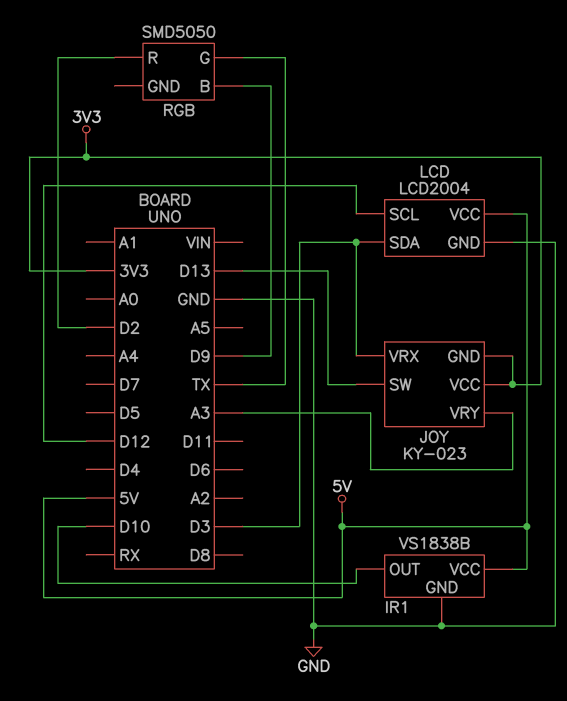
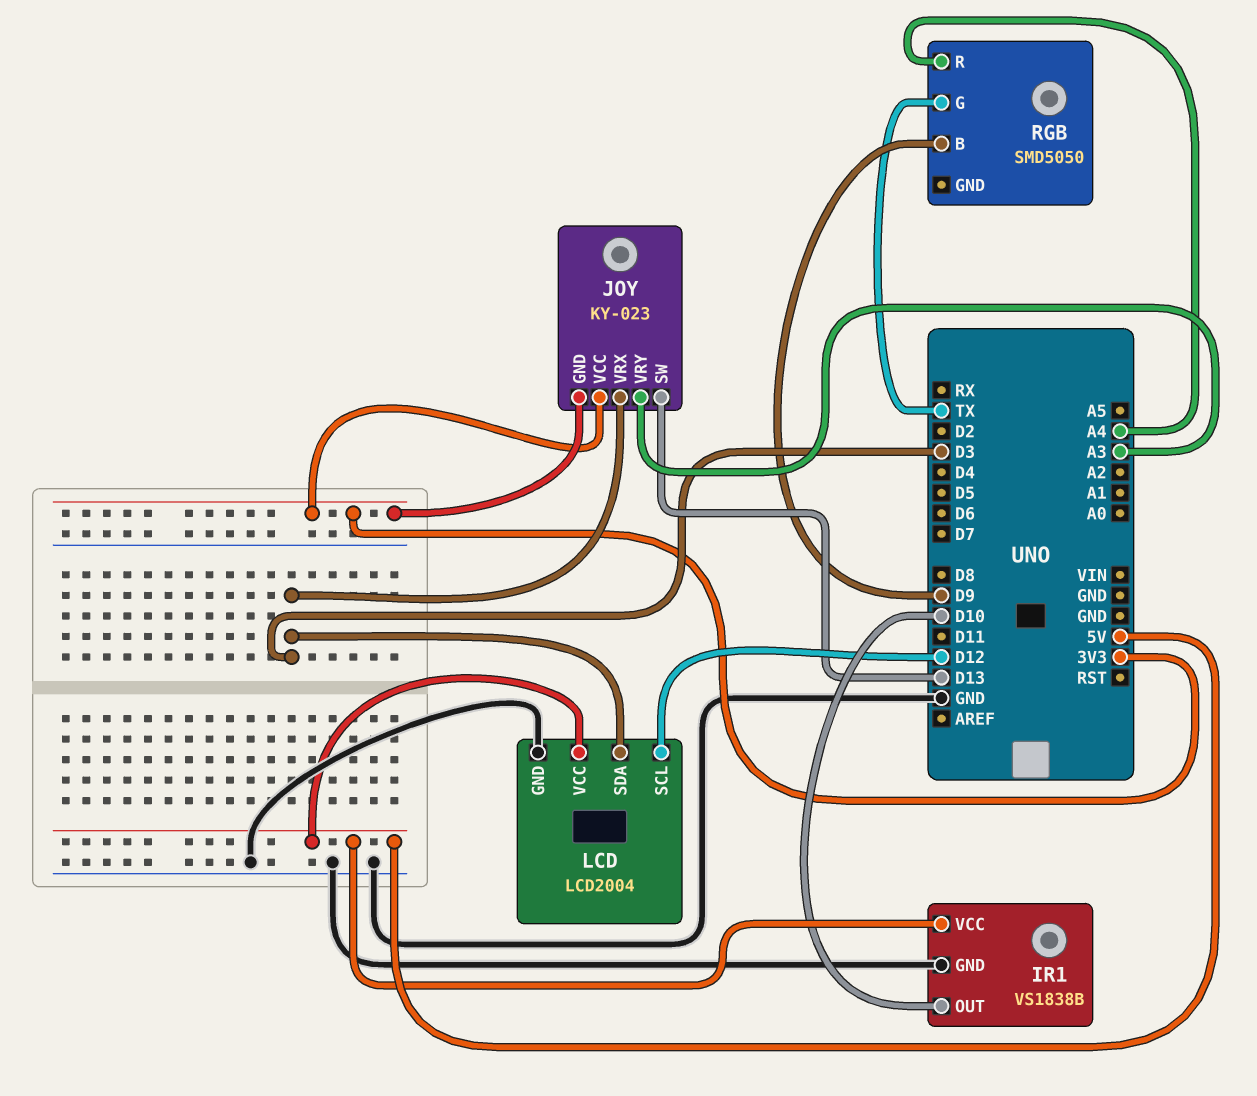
RGB pin R: D2 -> A4

